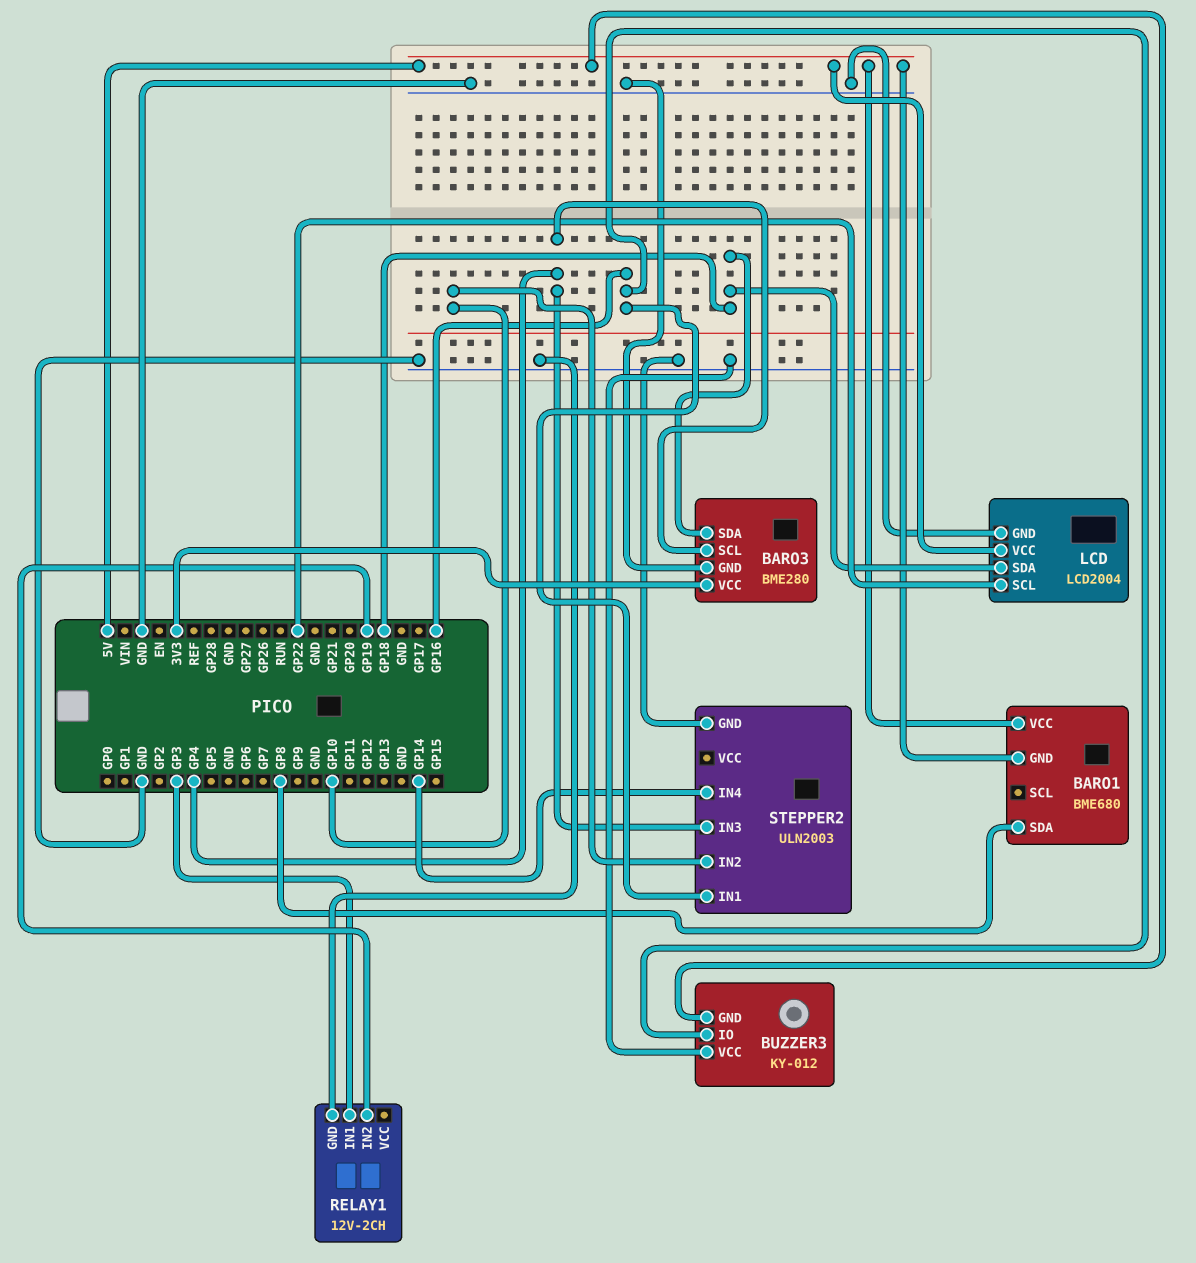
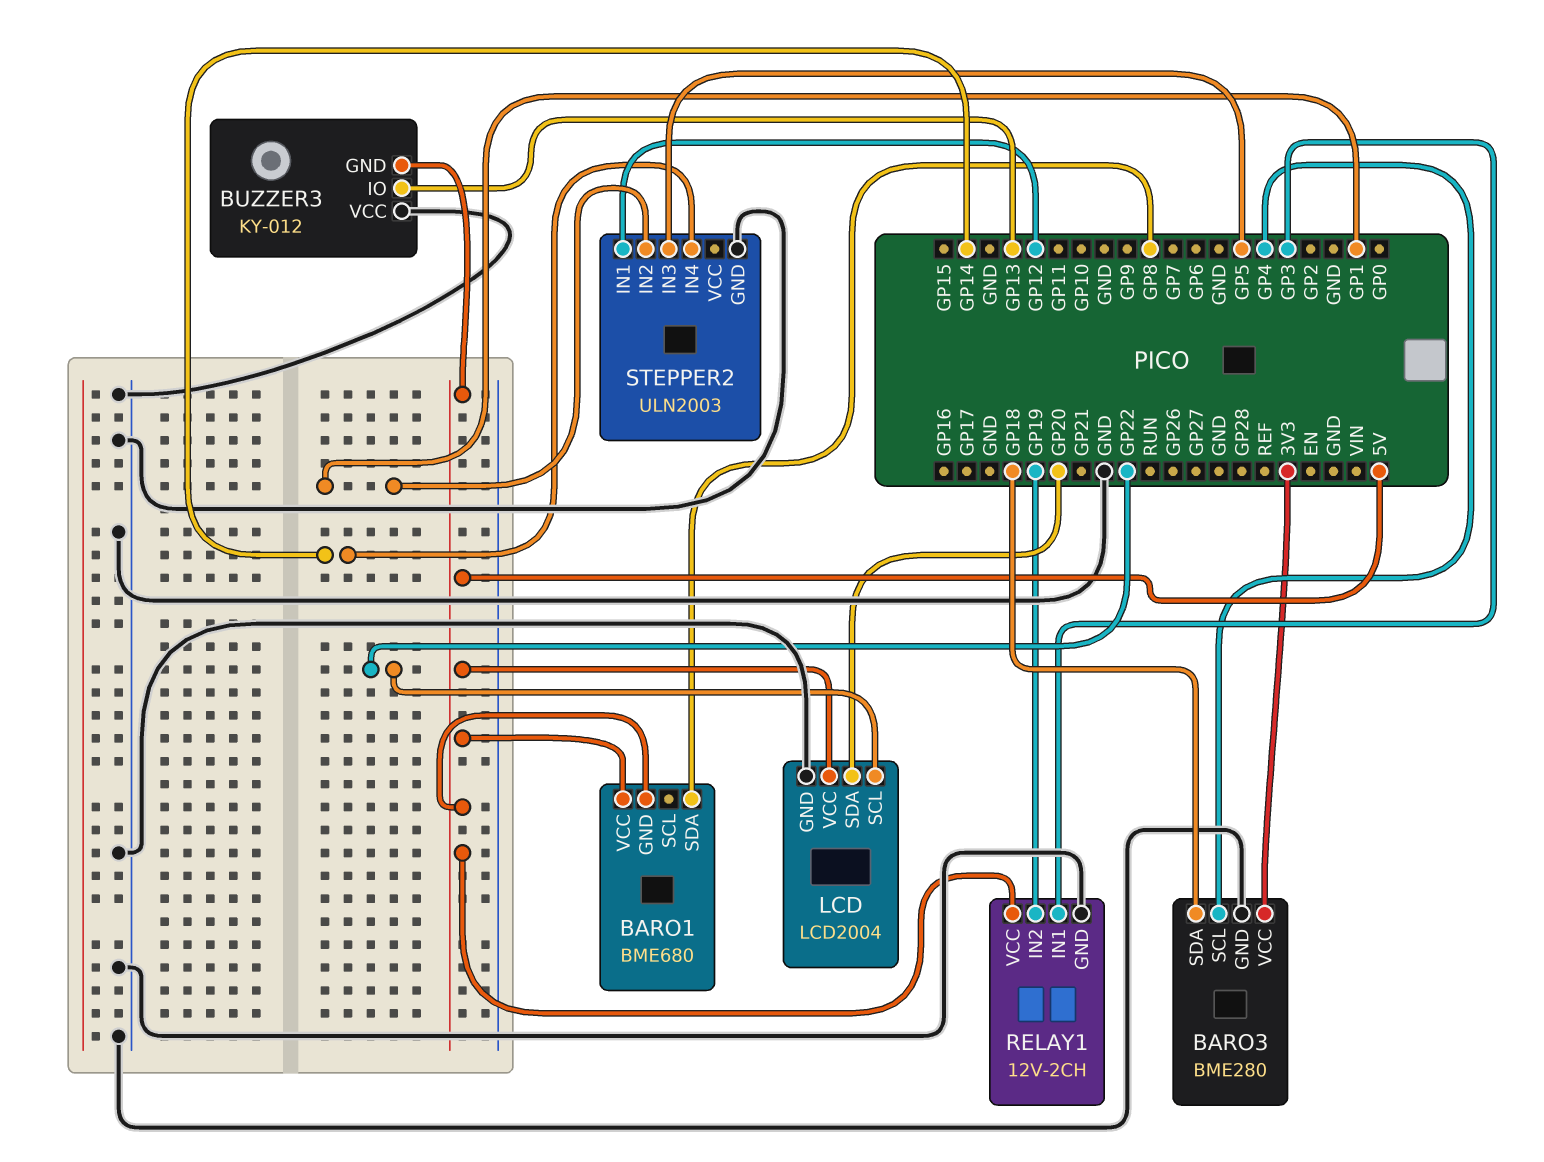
BUZZER3 pin IO: GP16 -> GP13
LCD pin SDA: GP18 -> GP20
RELAY1 pin VCC: none -> 5V
STEPPER2 pin IN1: GP16 -> GP12
STEPPER2 pin IN2: GP10 -> GP1
STEPPER2 pin IN3: GP4 -> GP5

